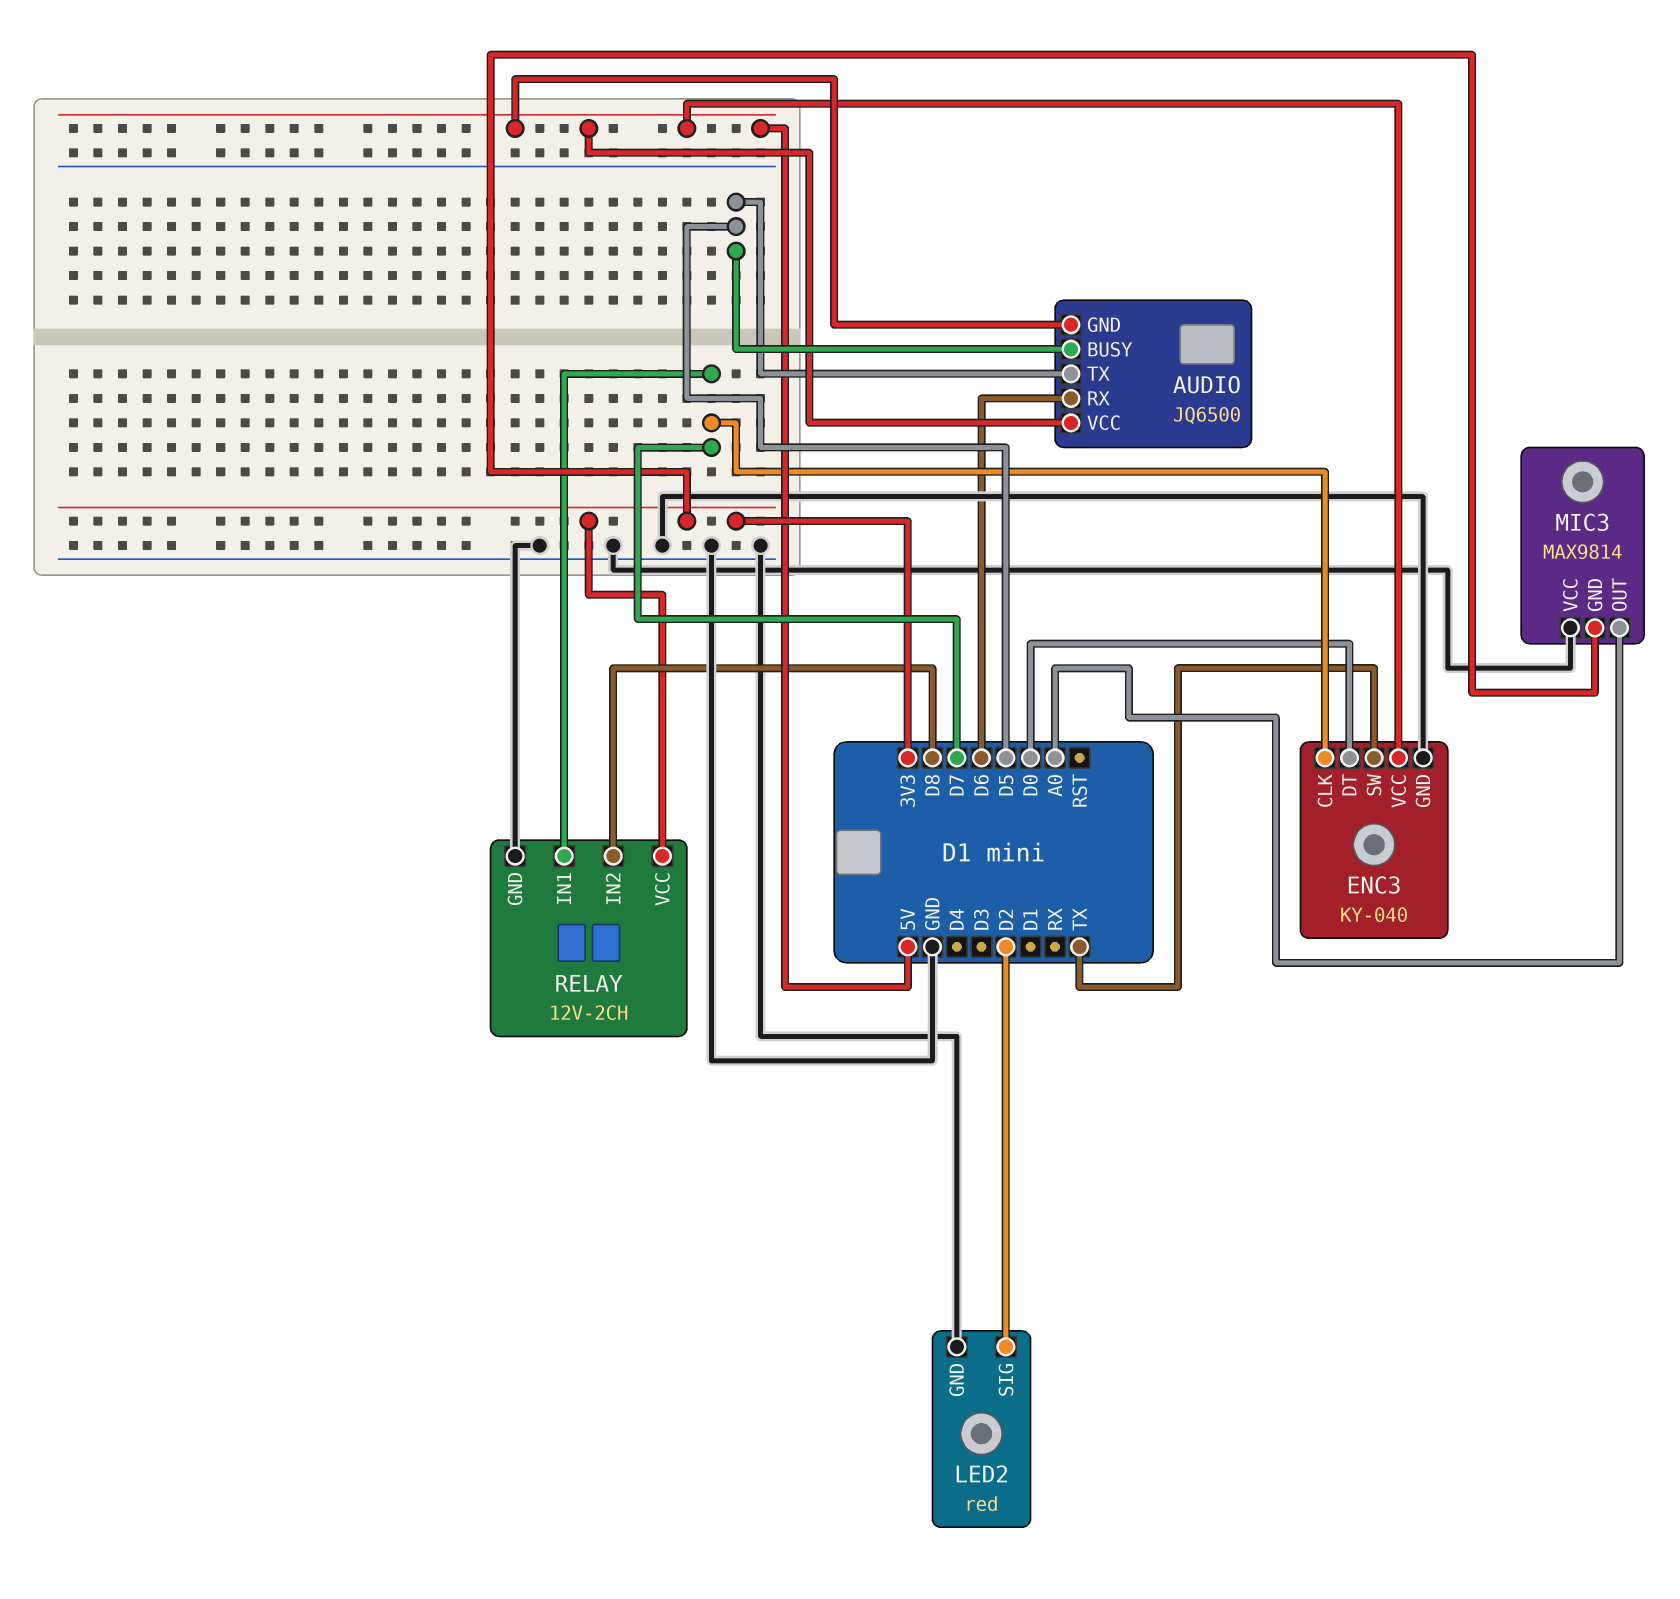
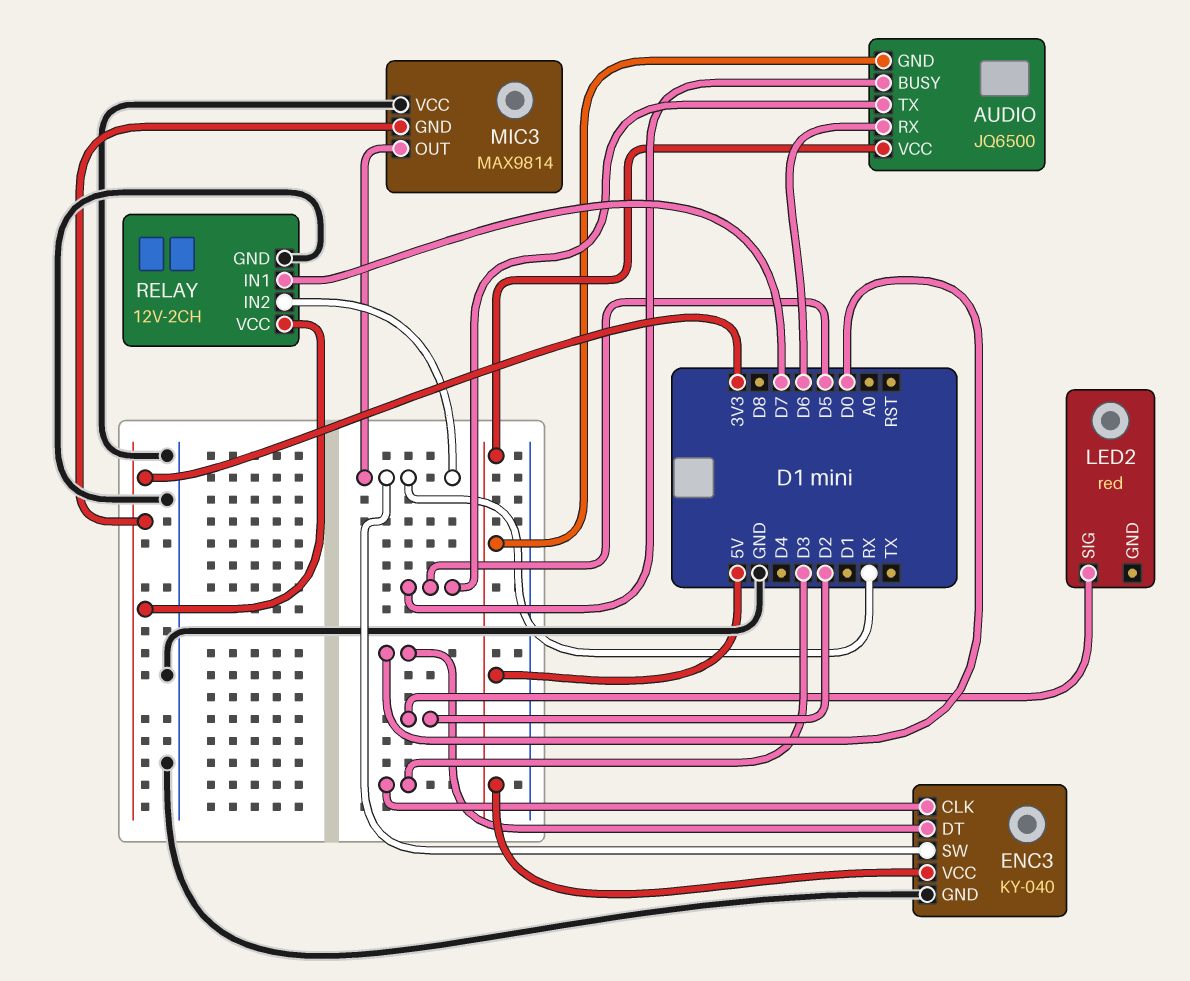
ENC3 pin CLK: D7 -> D3
ENC3 pin SW: TX -> RX
LED2 pin GND: GND -> none
MIC3 pin OUT: A0 -> RX
RELAY pin IN2: D8 -> RX

